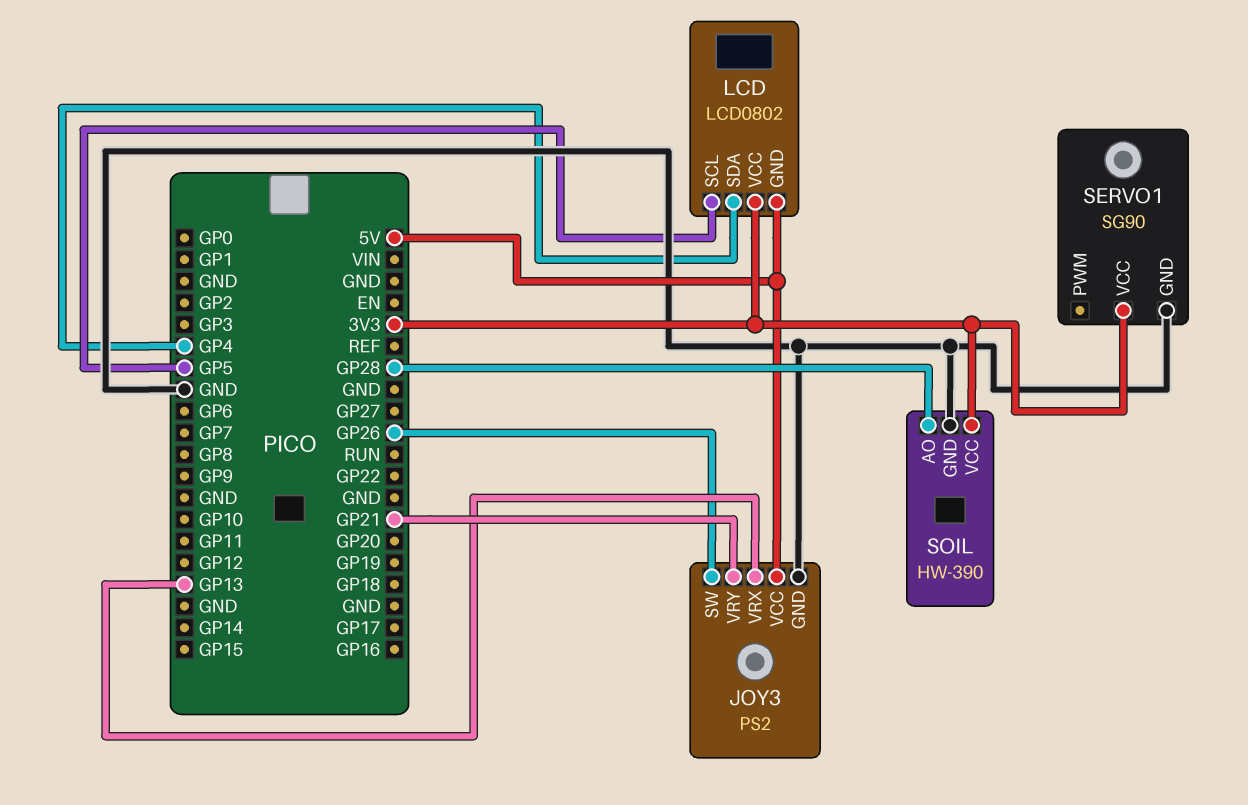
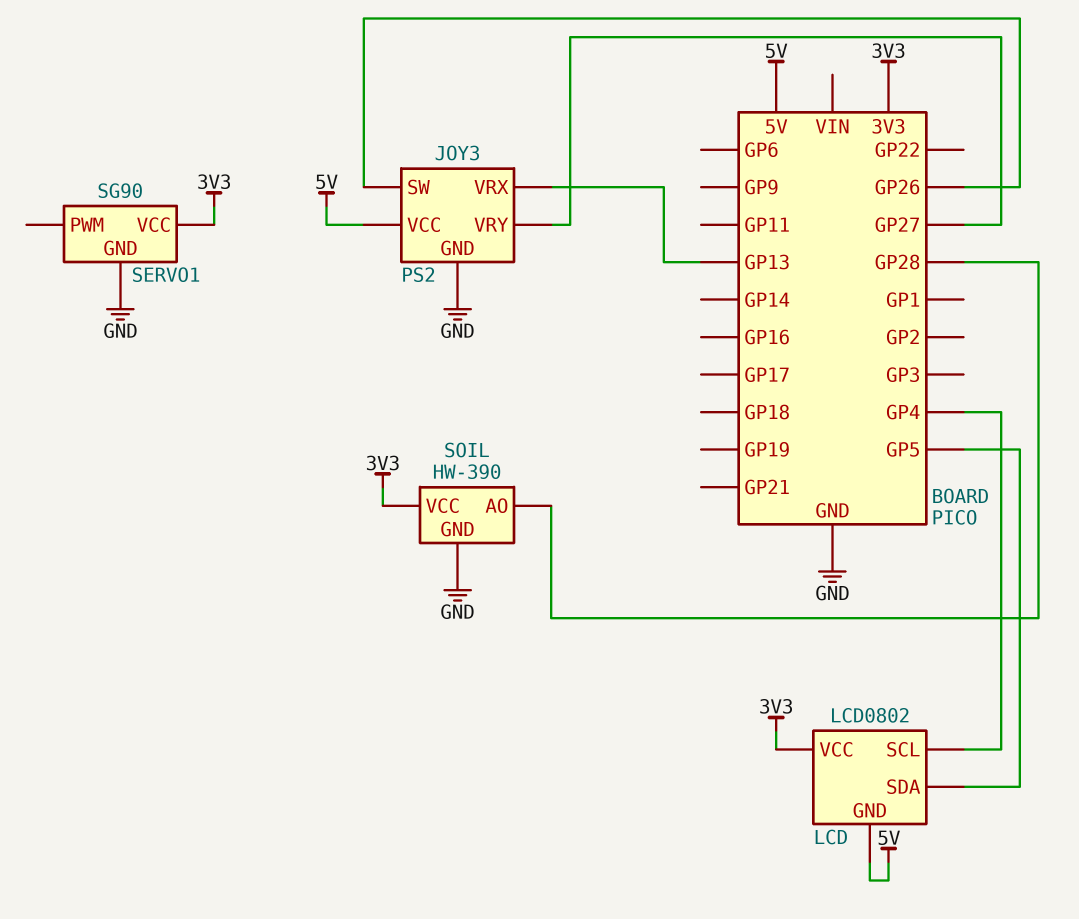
JOY3 pin VRY: GP21 -> GP27
LCD pin SCL: GP5 -> GP4
LCD pin SDA: GP4 -> GP5

